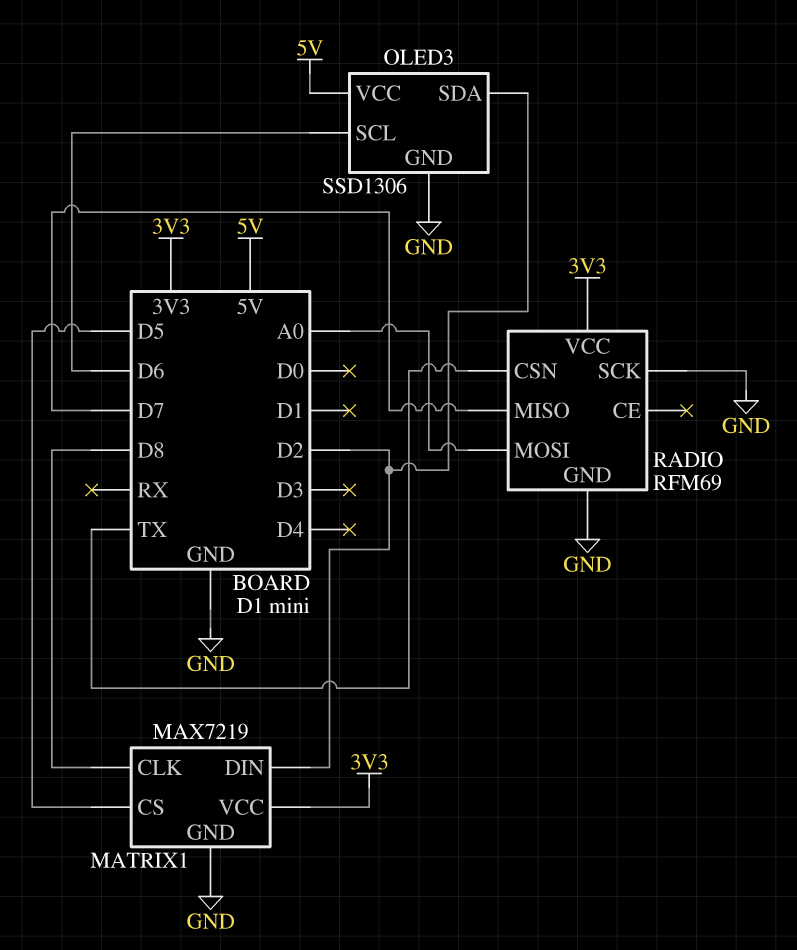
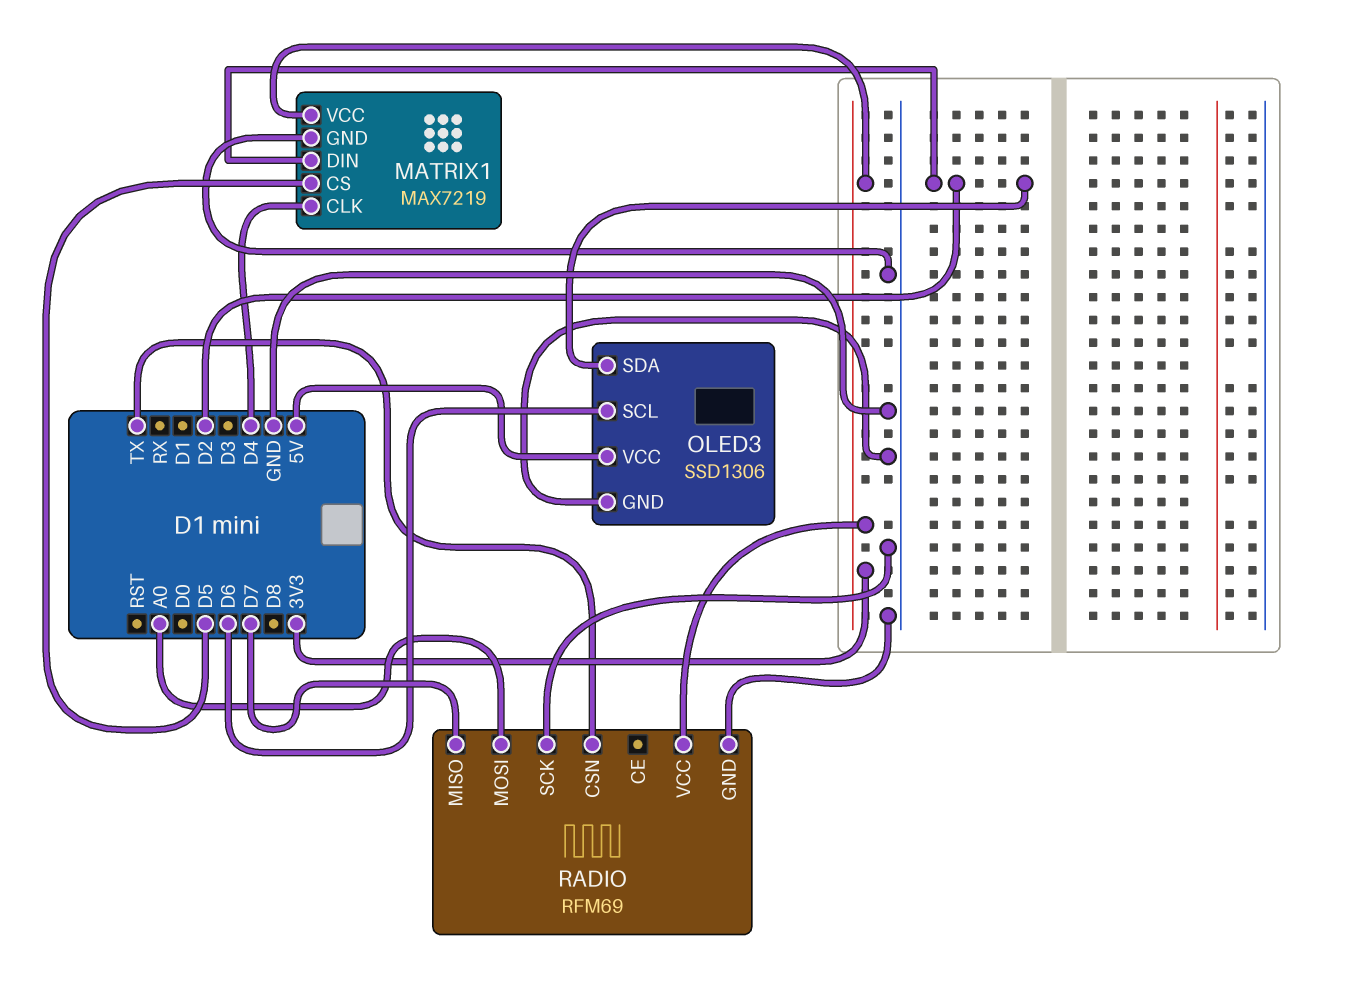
MATRIX1 pin CLK: D8 -> D4

